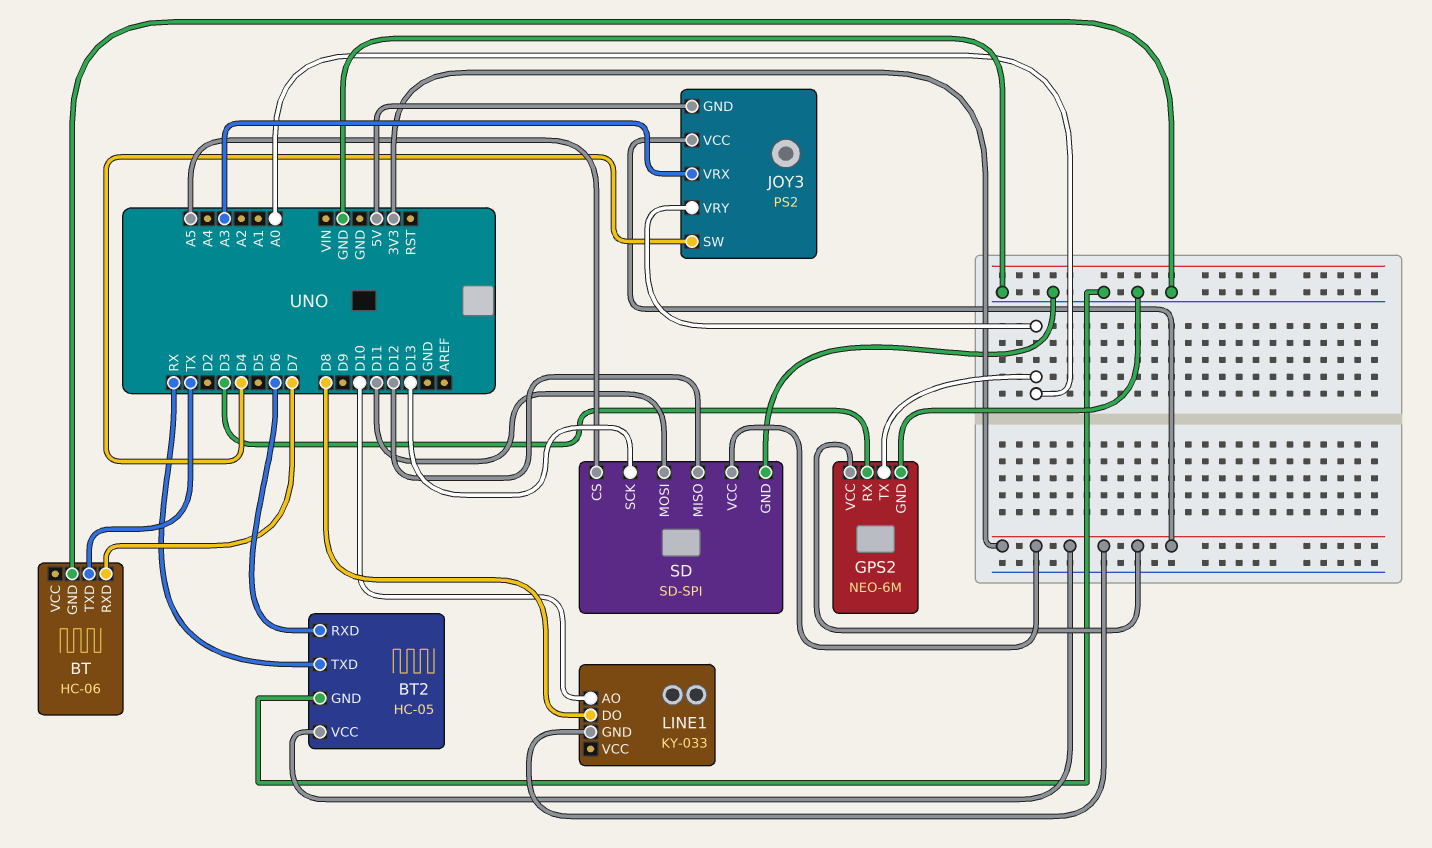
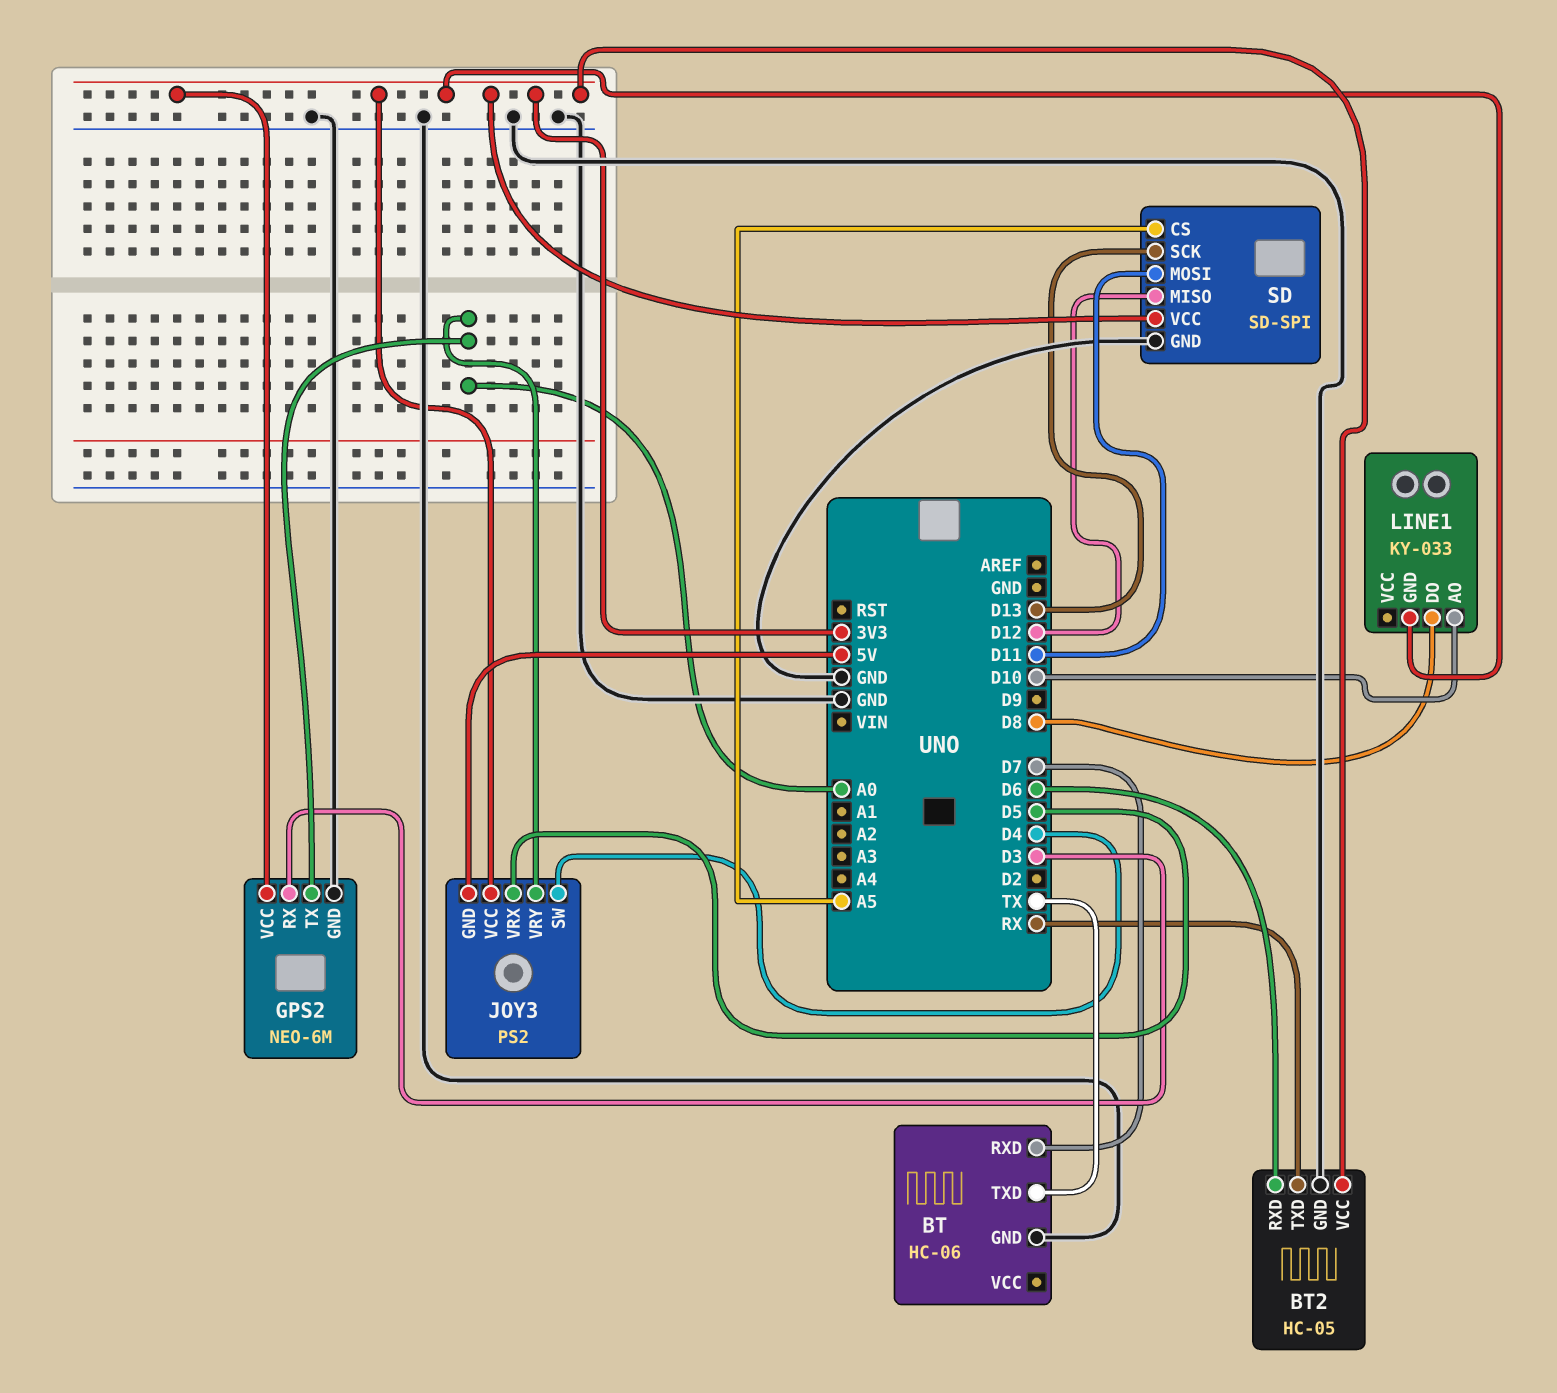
JOY3 pin VRX: A3 -> D5

